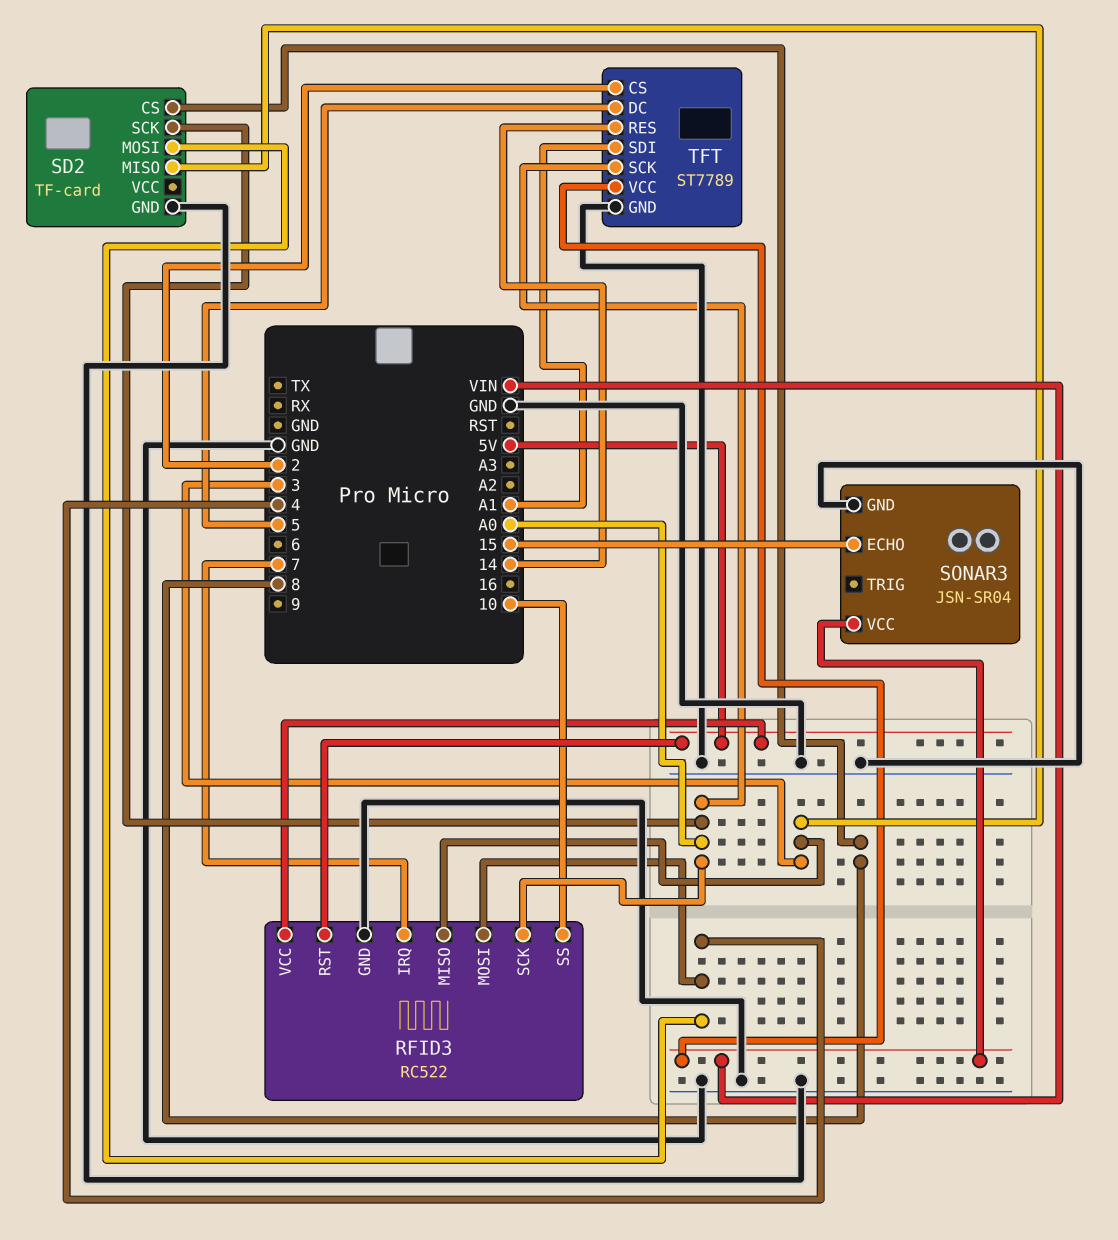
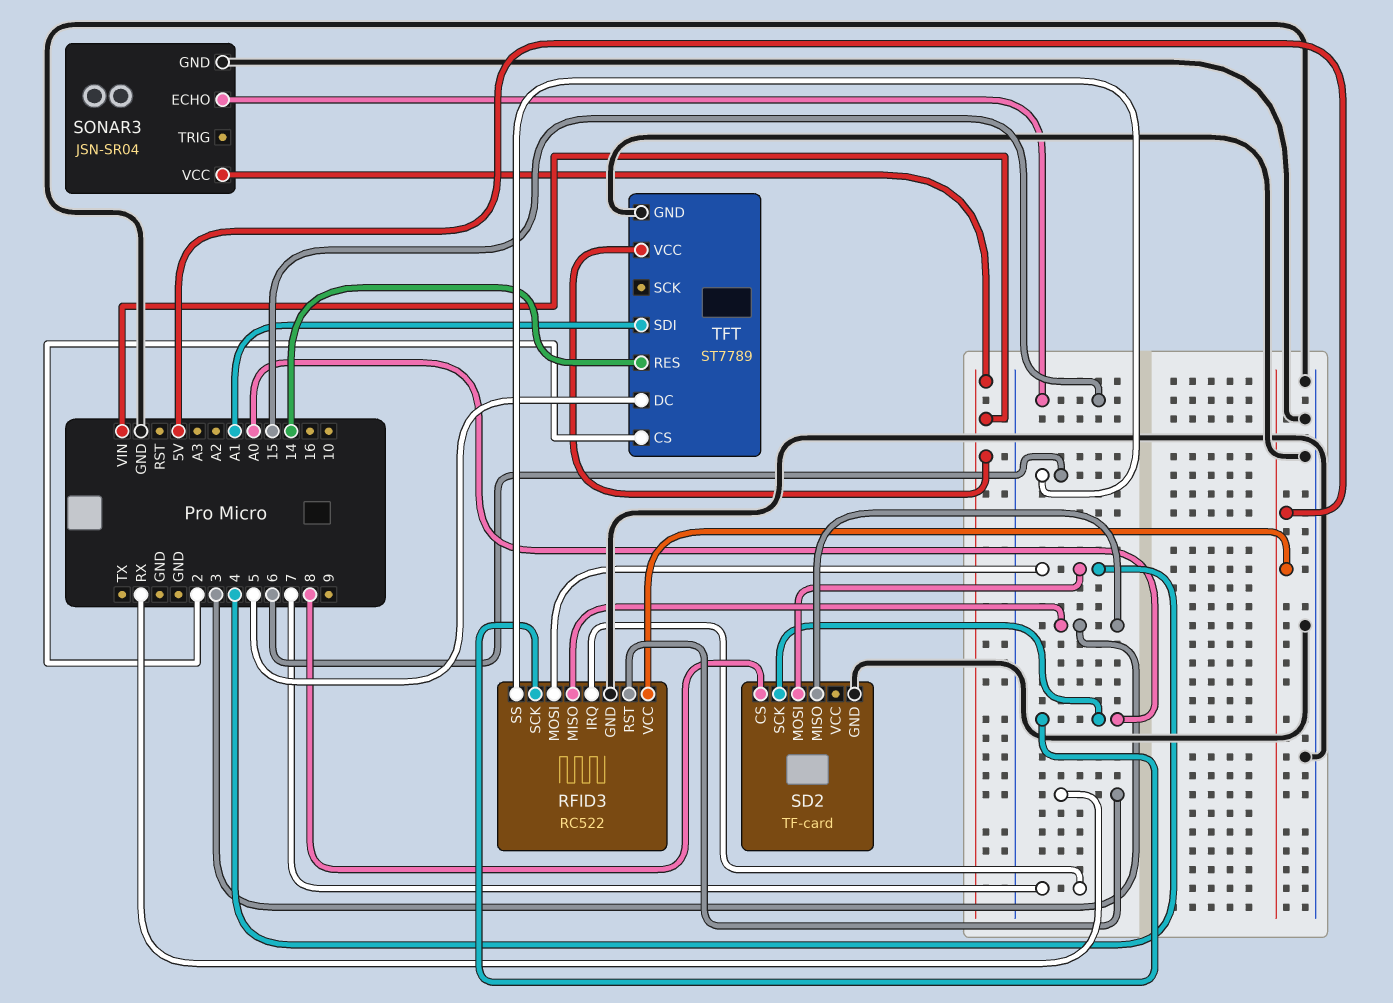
RFID3 pin RST: 5V -> RX
RFID3 pin SS: 10 -> 6
TFT pin SCK: A0 -> none

